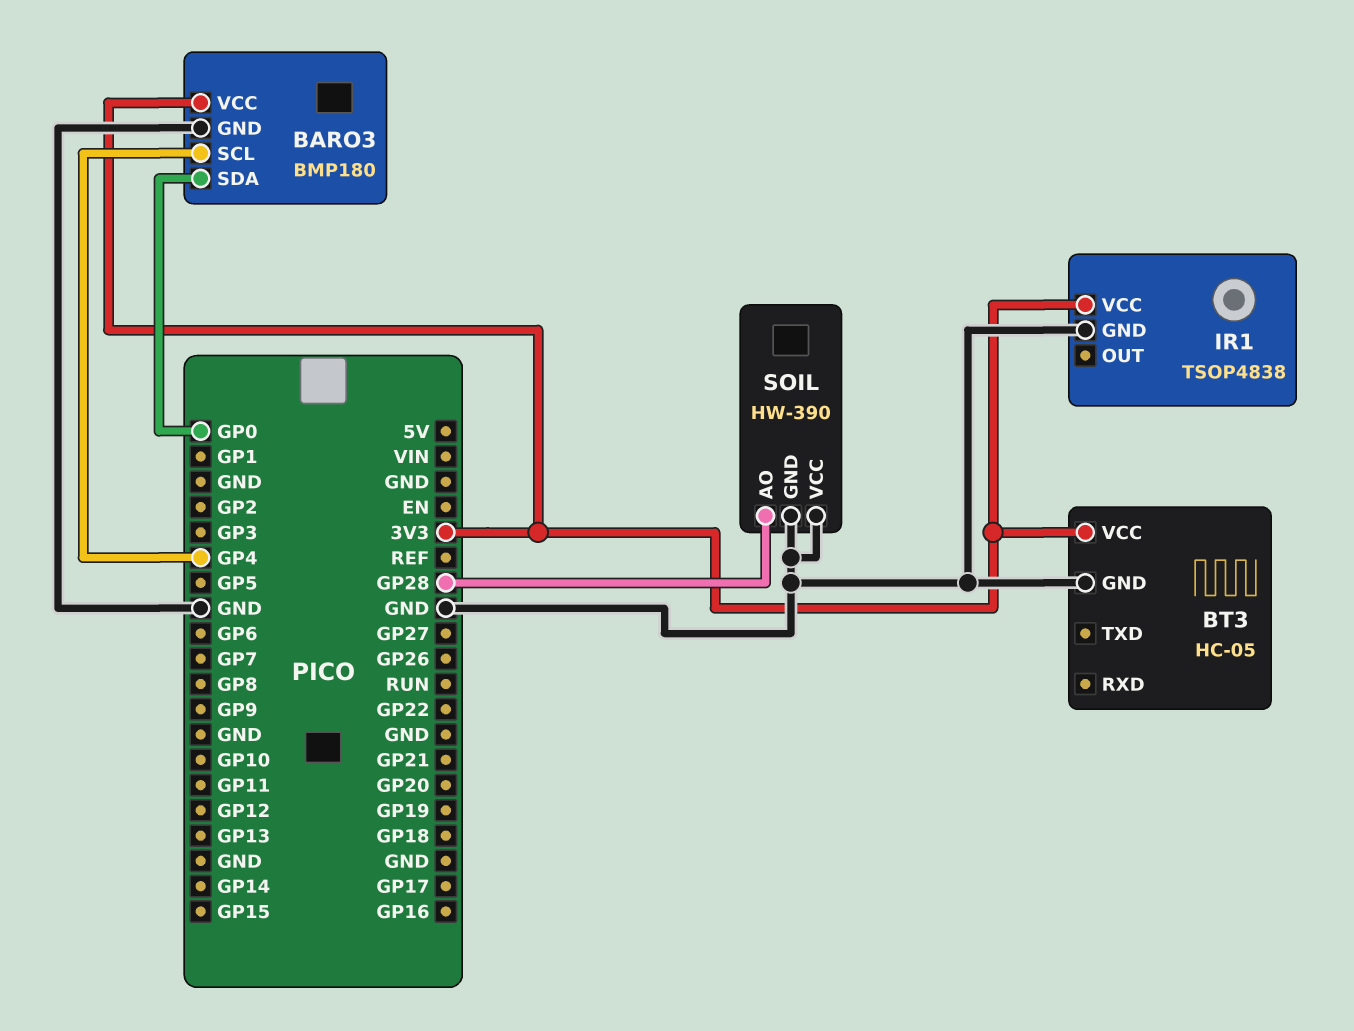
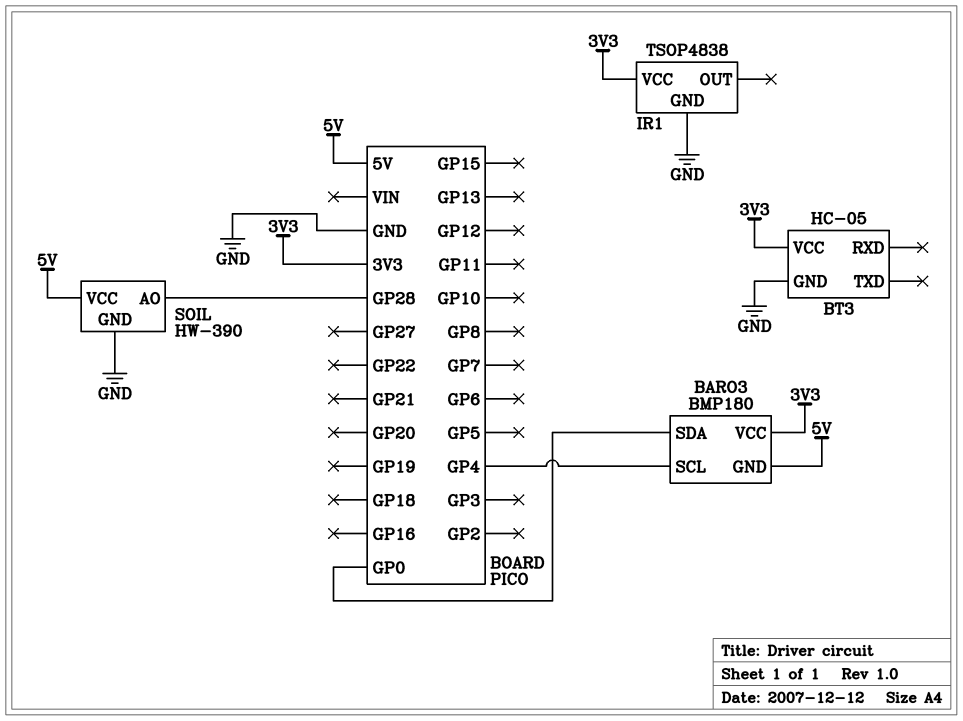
BARO3 pin GND: GND -> 5V
SOIL pin VCC: GND -> 5V

